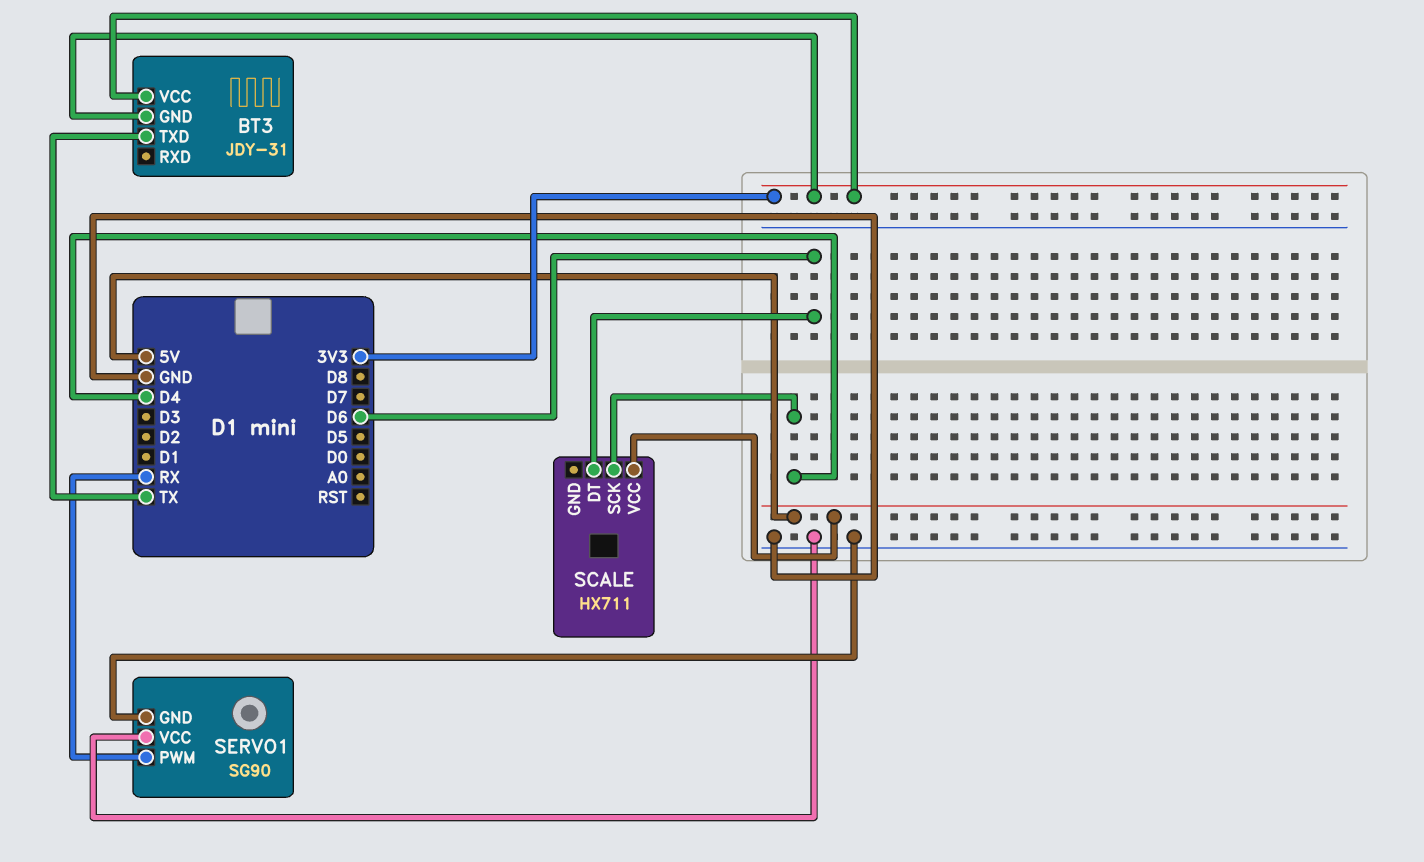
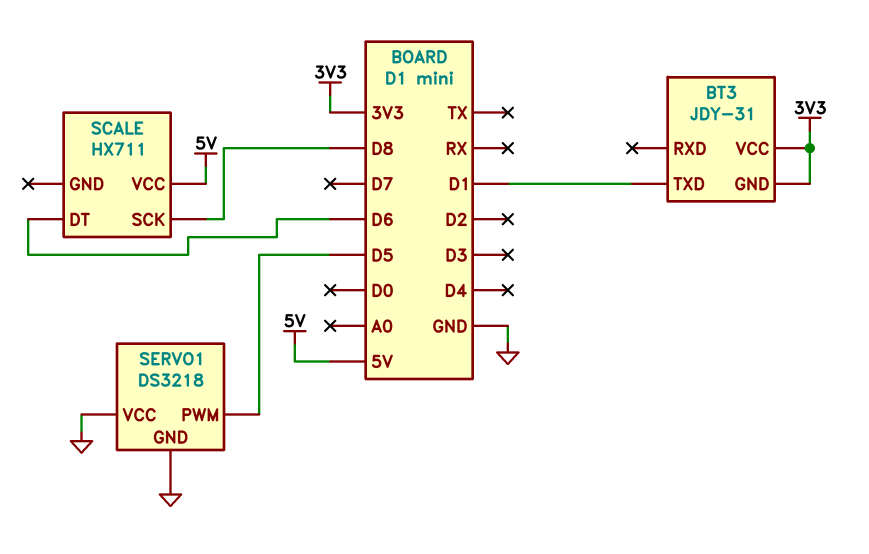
BT3 pin TXD: TX -> D1
SCALE pin SCK: D4 -> D8
SERVO1: SG90 -> DS3218
SERVO1 pin PWM: RX -> D5

